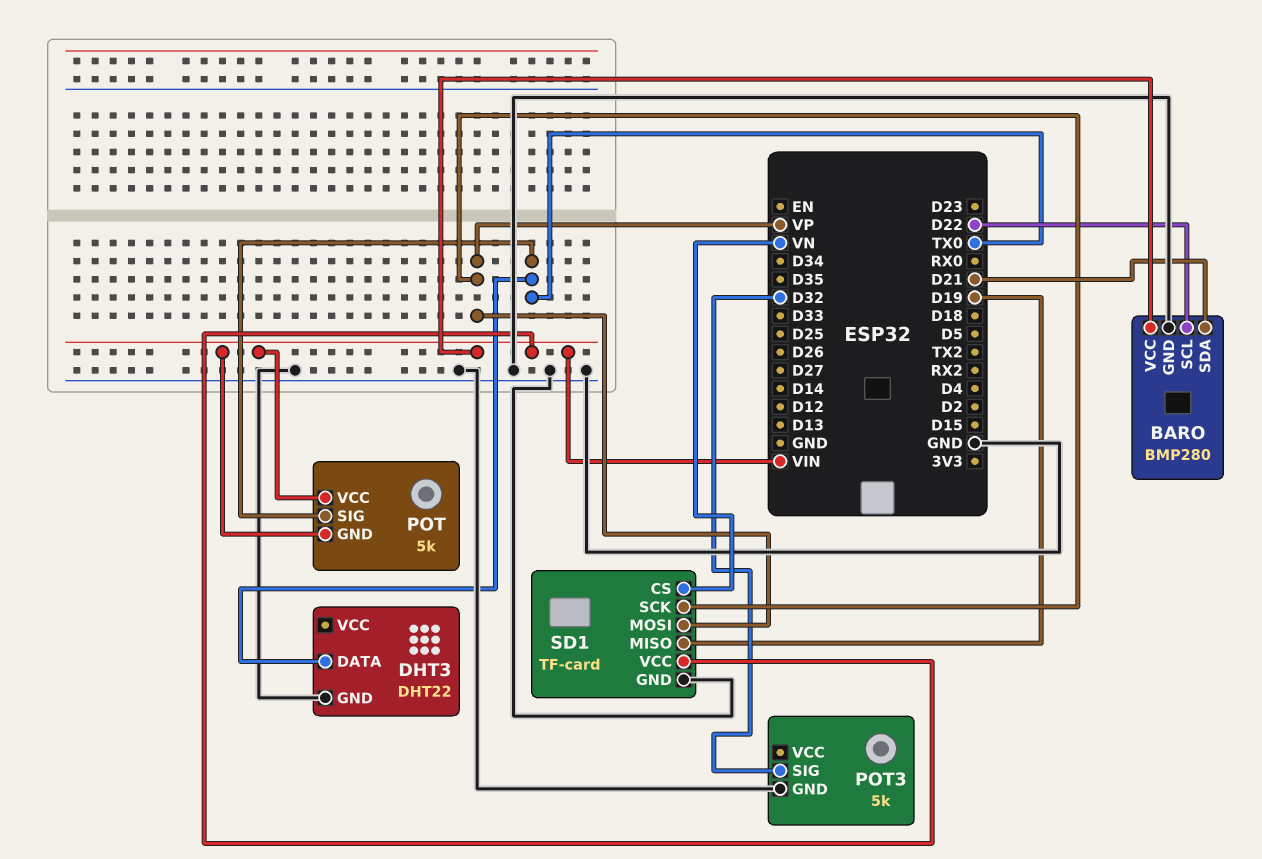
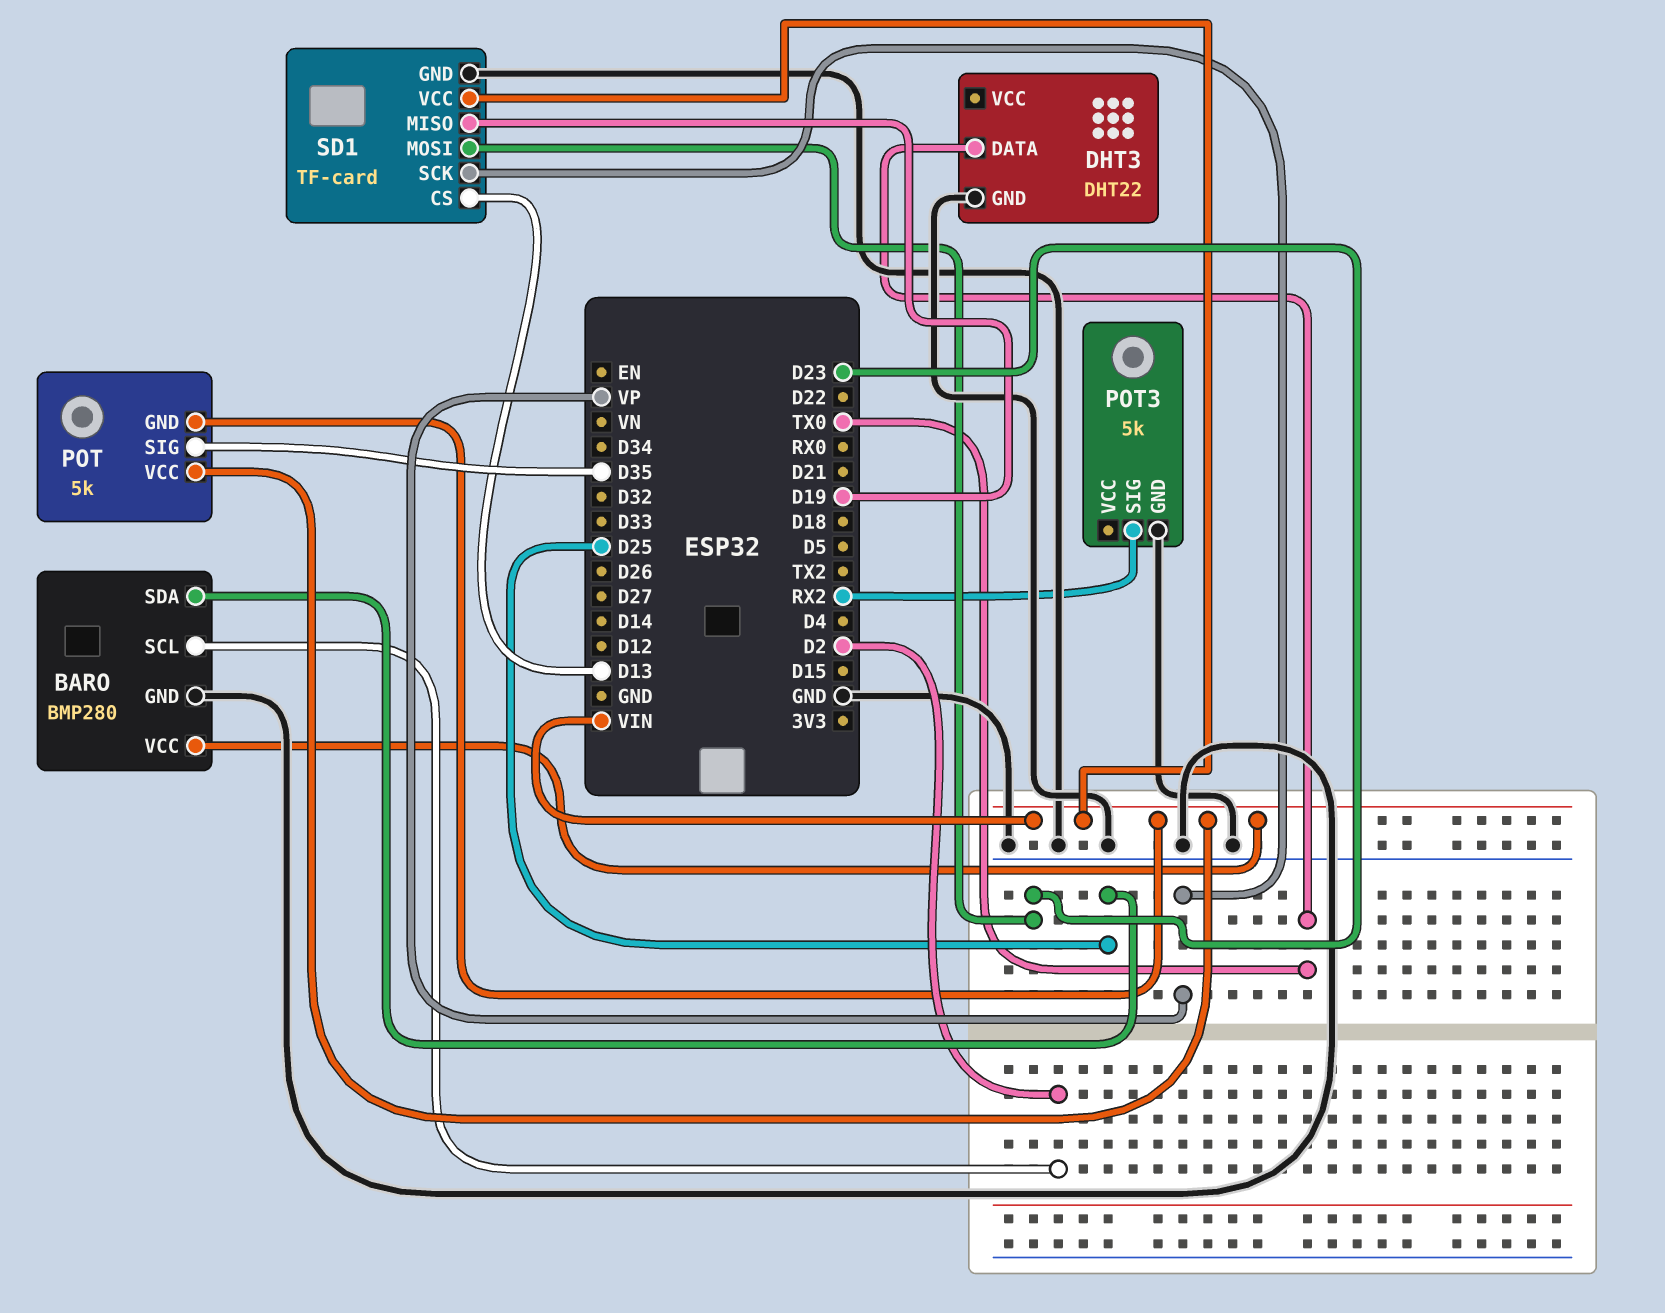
BARO pin SCL: D22 -> D2
BARO pin SDA: D21 -> D25
POT pin SIG: TX0 -> D35
POT3 pin SIG: D32 -> RX2
SD1 pin CS: VN -> D13
SD1 pin MOSI: VP -> D23

